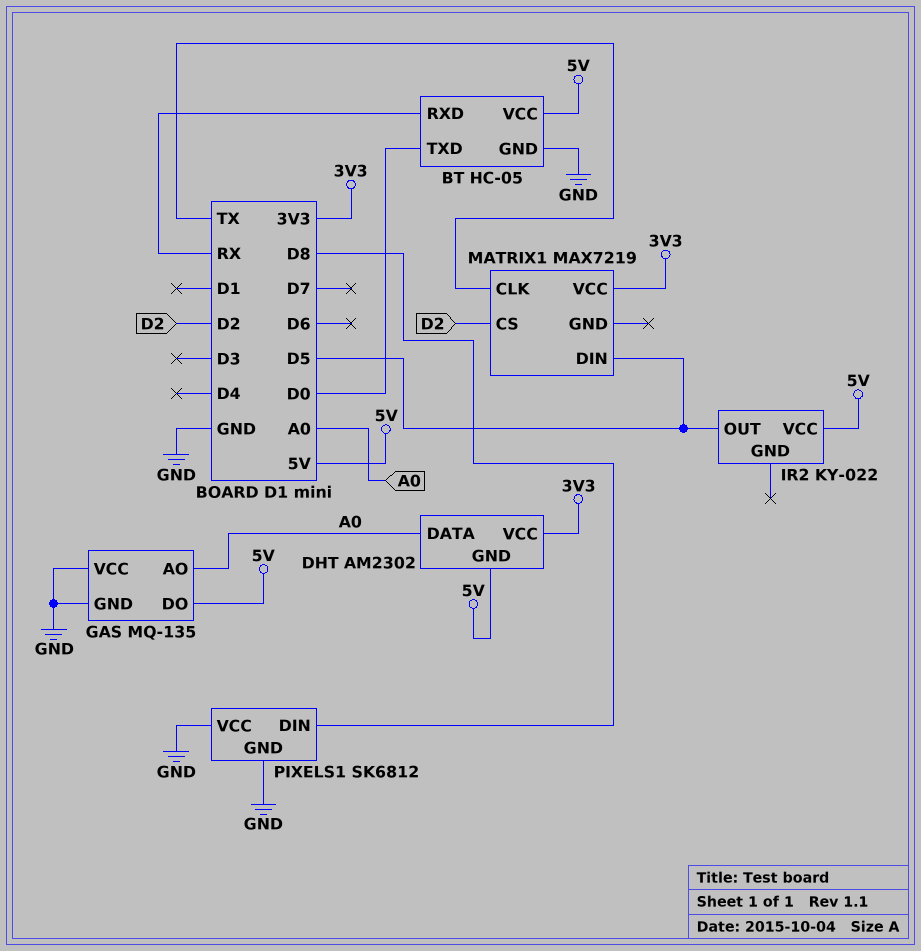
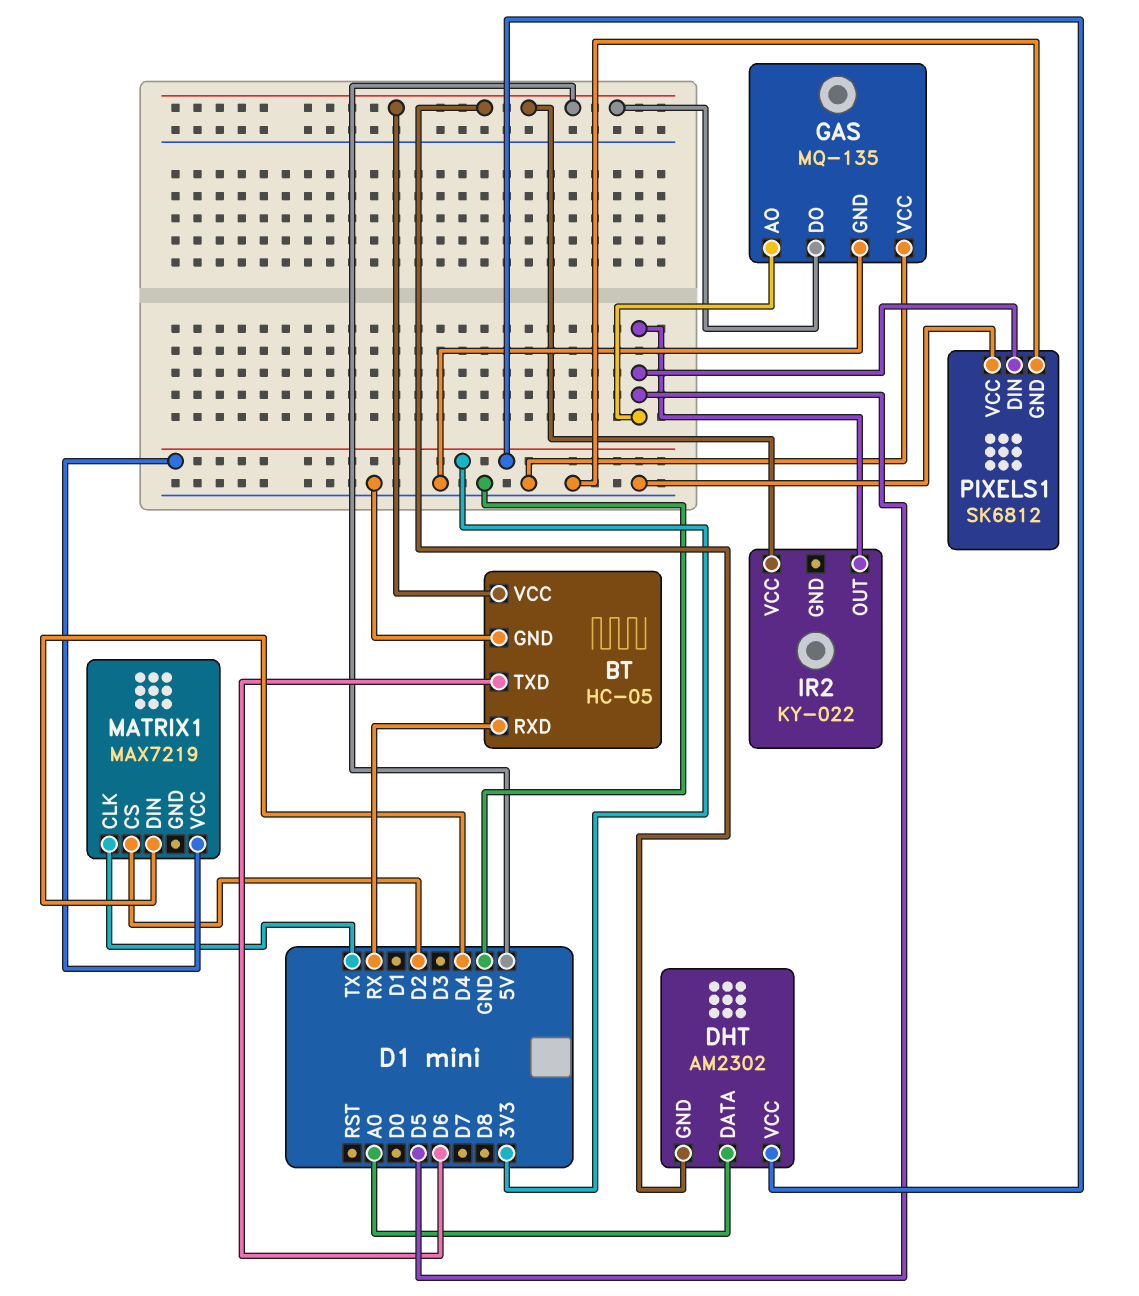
BT pin TXD: D0 -> D6
GAS pin AO: A0 -> D5
MATRIX1 pin DIN: D5 -> D4
PIXELS1 pin DIN: D8 -> D5

